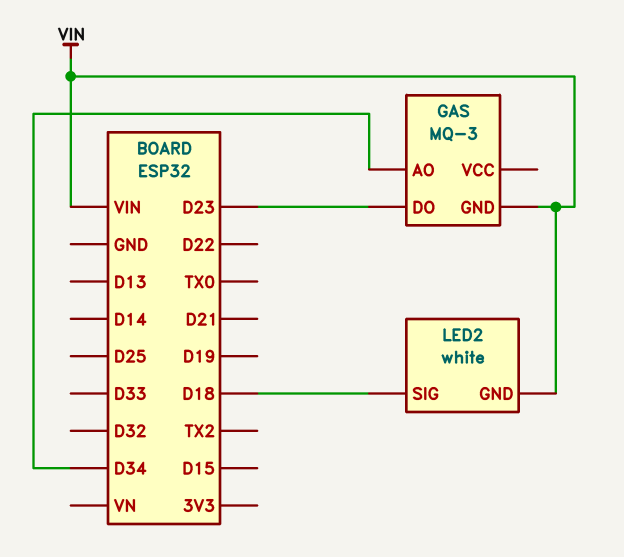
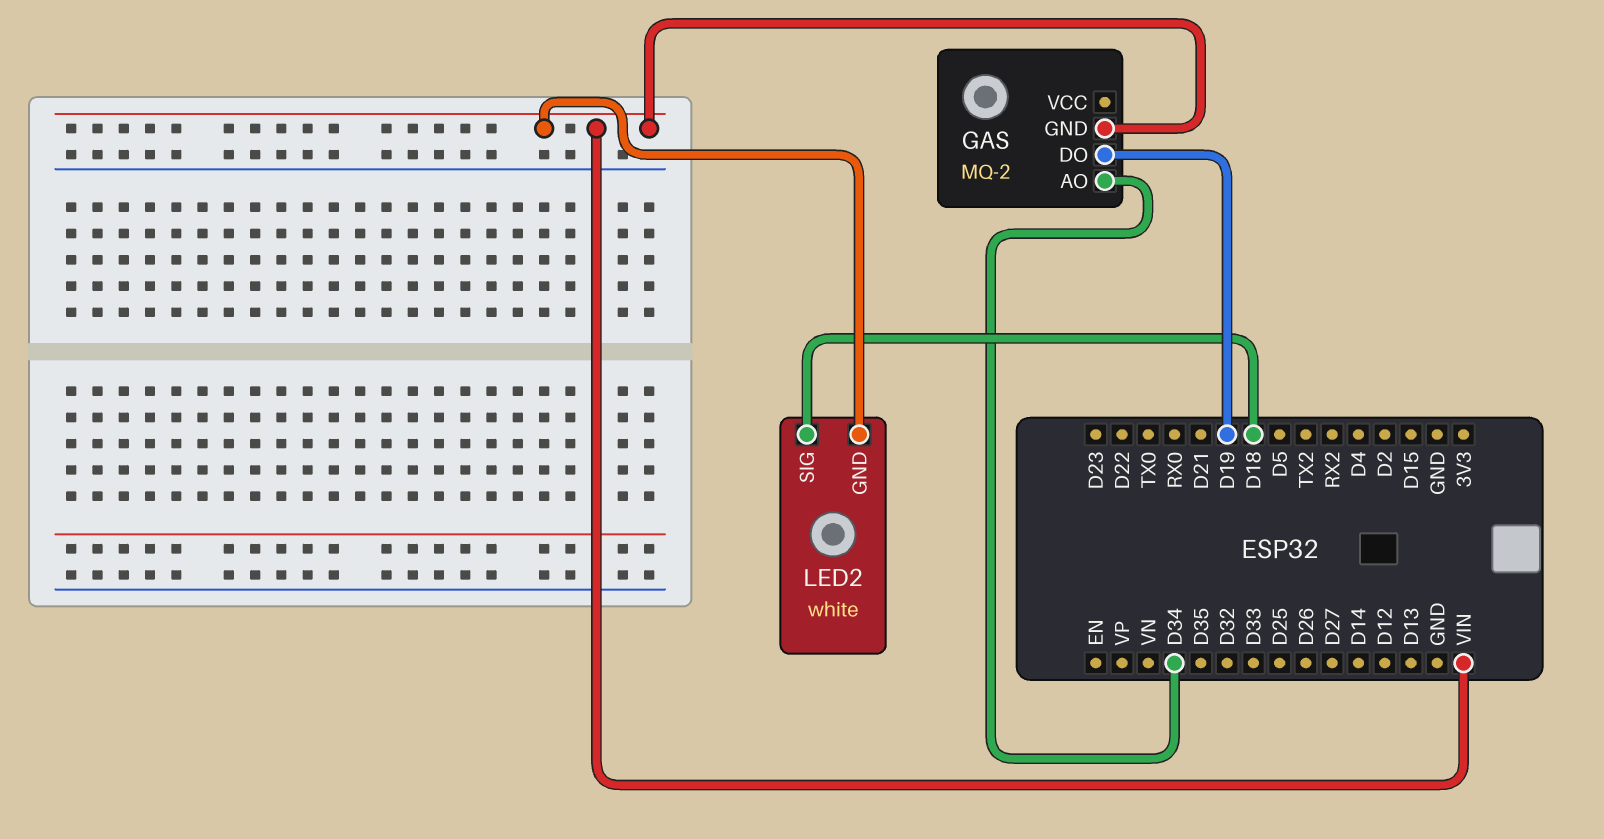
GAS: MQ-3 -> MQ-2
GAS pin DO: D23 -> D19

